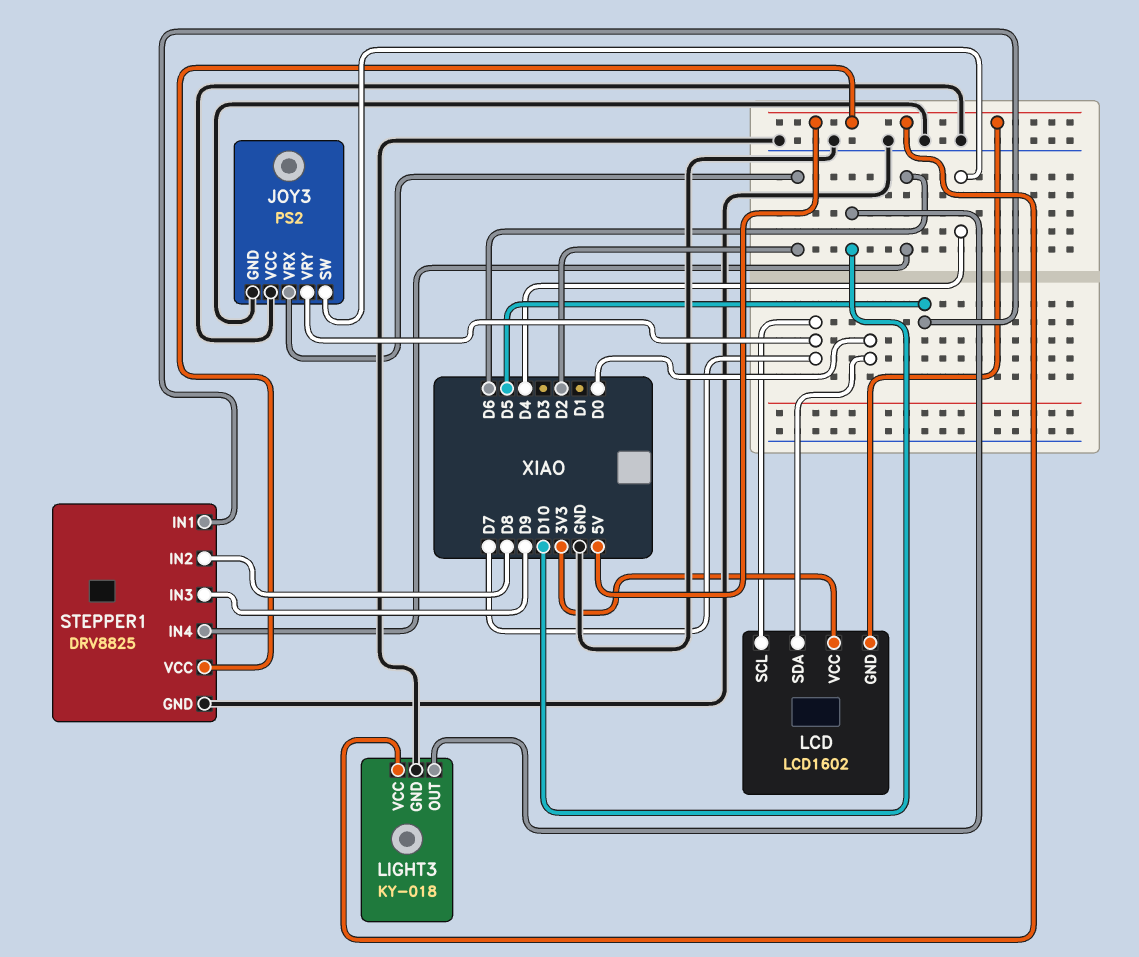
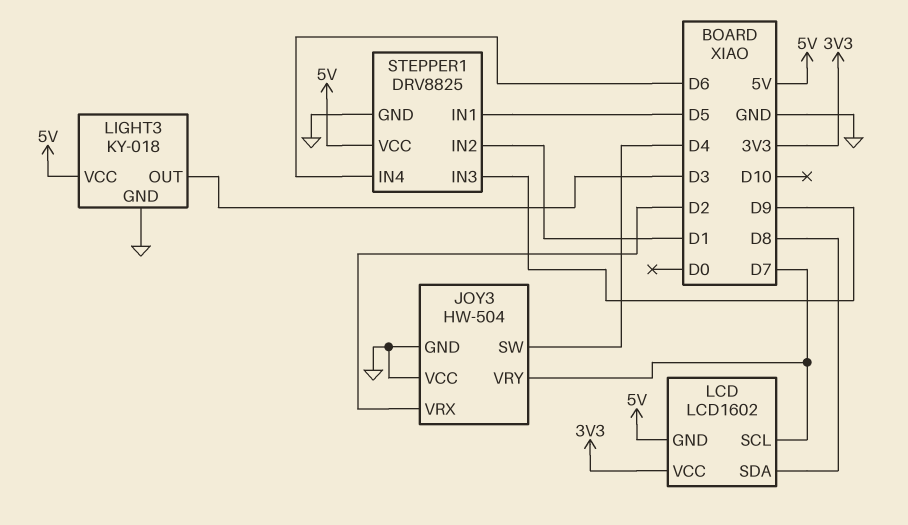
JOY3: PS2 -> HW-504
LCD pin SDA: D0 -> D8
LIGHT3 pin OUT: D10 -> D3
STEPPER1 pin IN2: D8 -> D1

